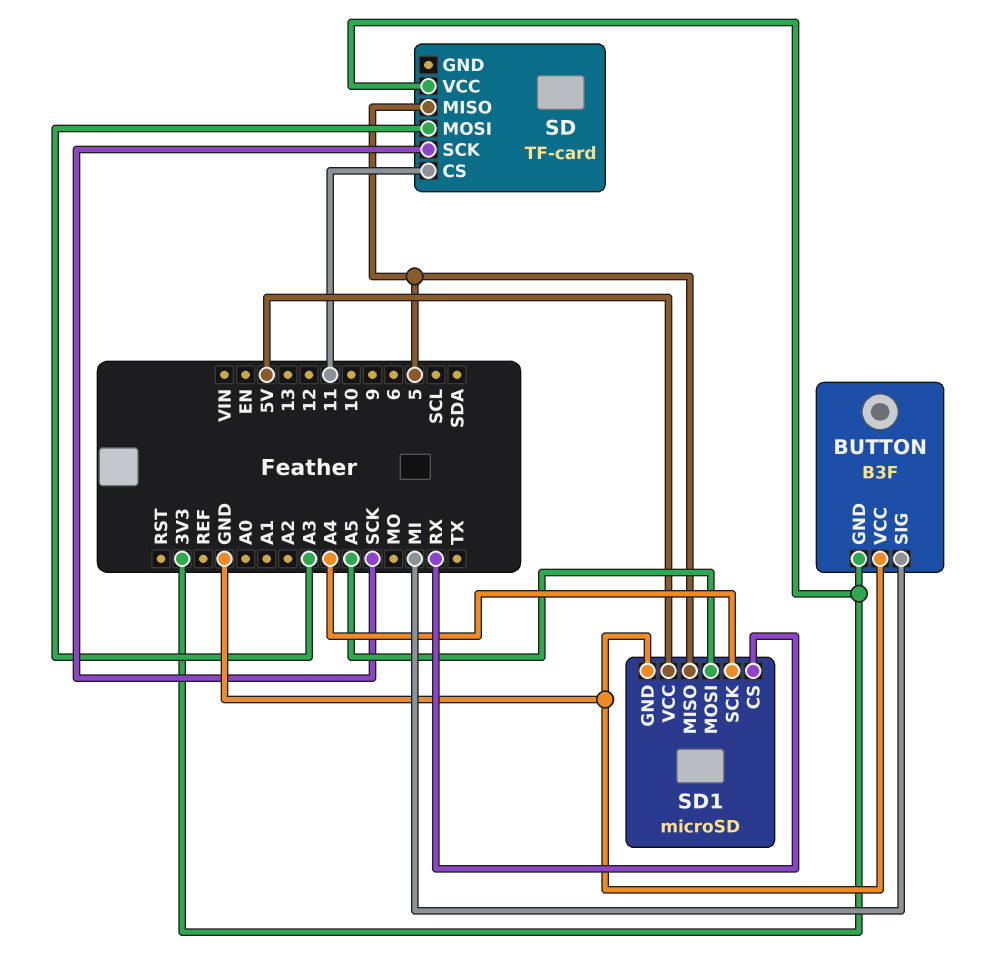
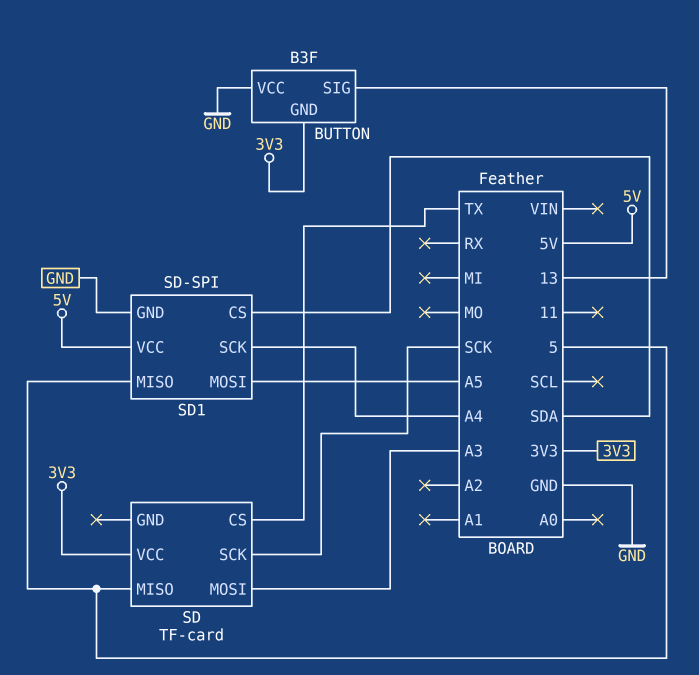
BUTTON pin SIG: MI -> 13
SD pin CS: 11 -> TX
SD1: microSD -> SD-SPI
SD1 pin CS: RX -> SDA

